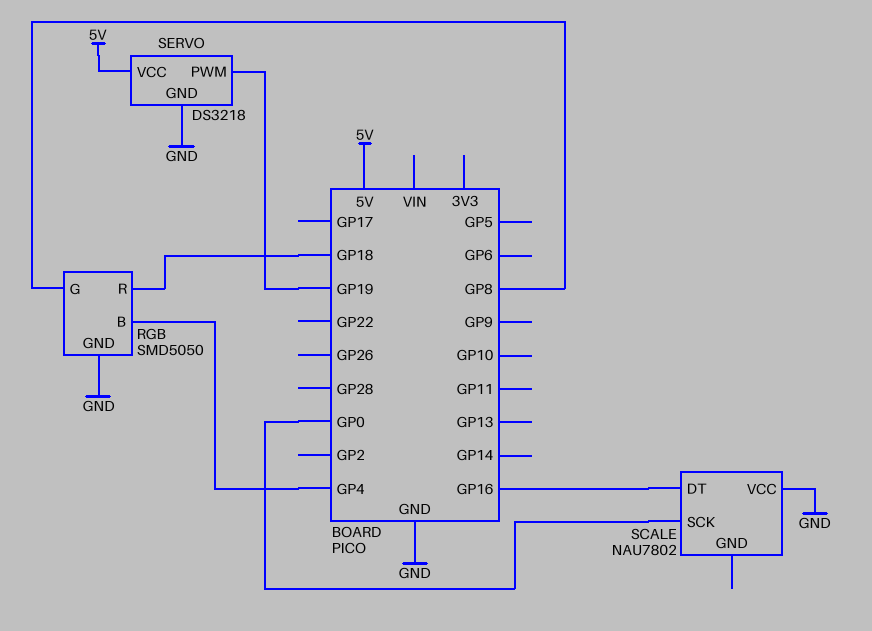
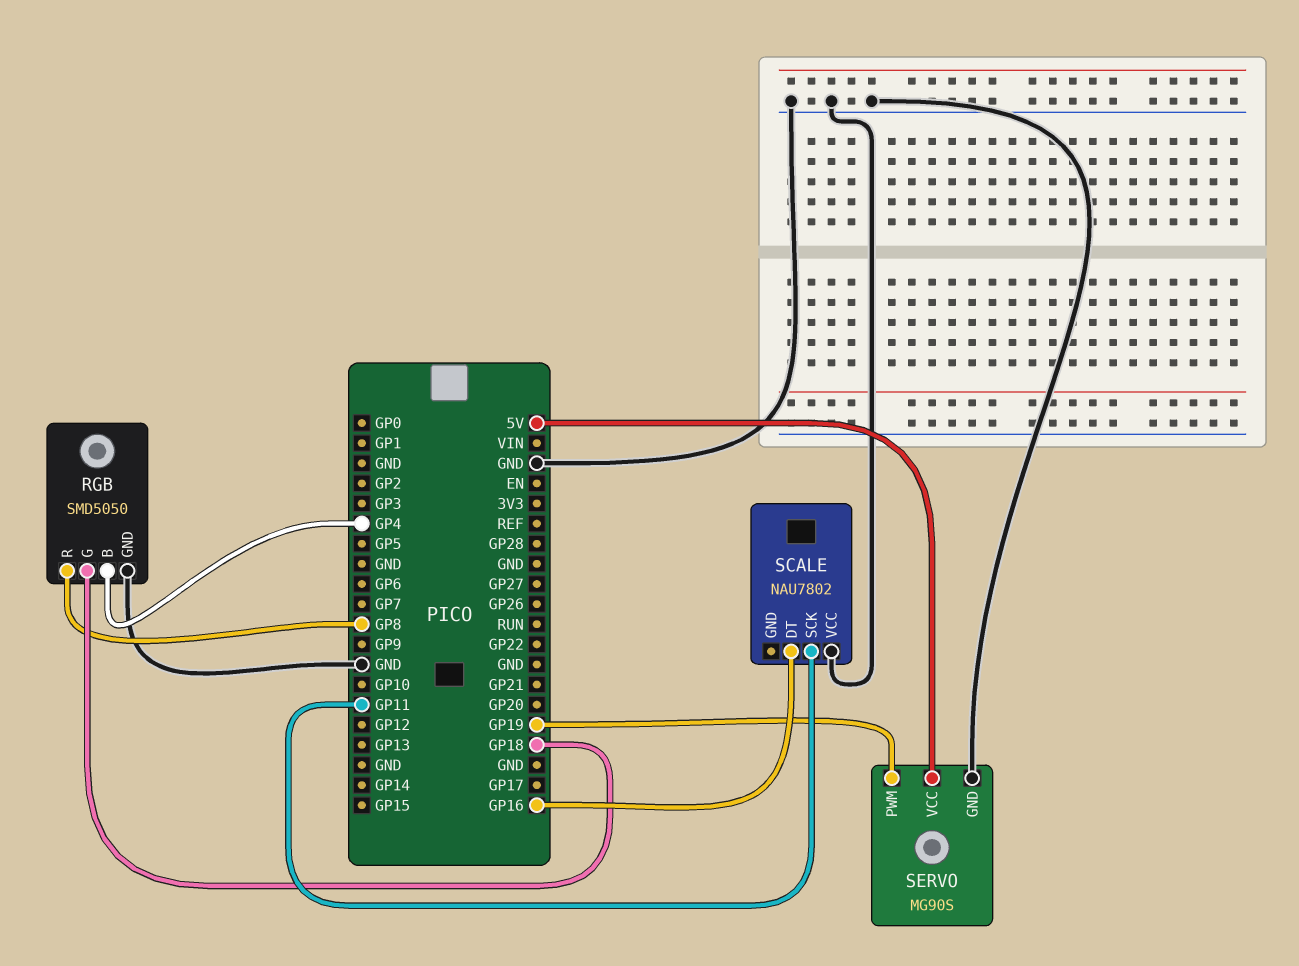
RGB pin G: GP8 -> GP18
RGB pin R: GP18 -> GP8
SCALE pin SCK: GP0 -> GP11
SERVO: DS3218 -> MG90S

